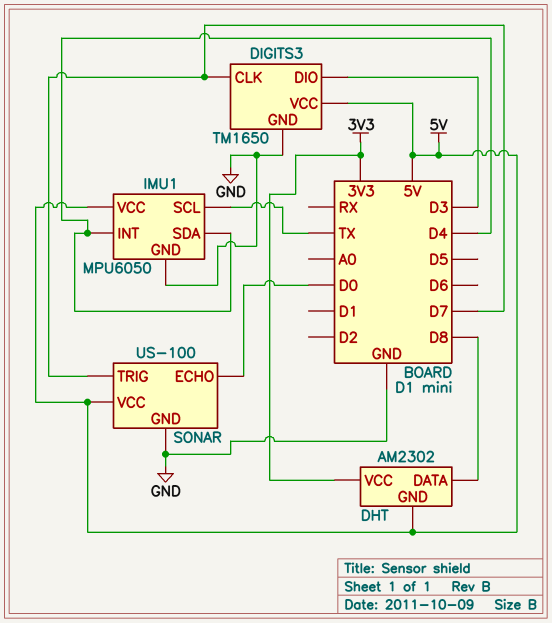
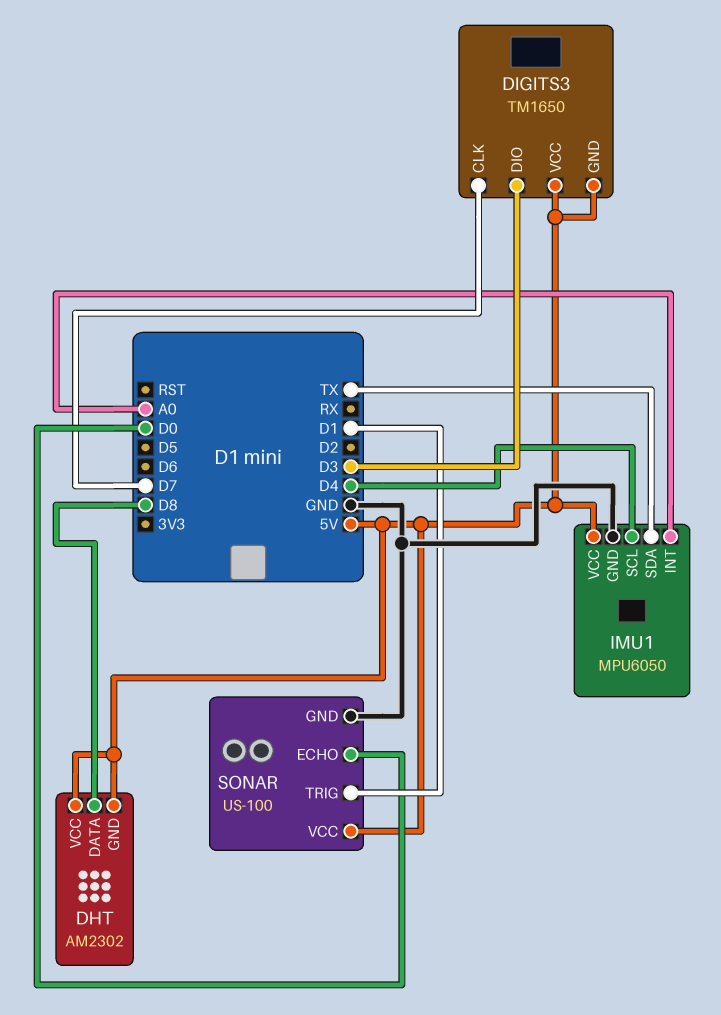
DHT pin VCC: 3V3 -> 5V
DIGITS3 pin GND: GND -> 5V
IMU1 pin INT: D4 -> A0
IMU1 pin SCL: TX -> D4
IMU1 pin SDA: D4 -> TX
SONAR pin TRIG: D7 -> D1

